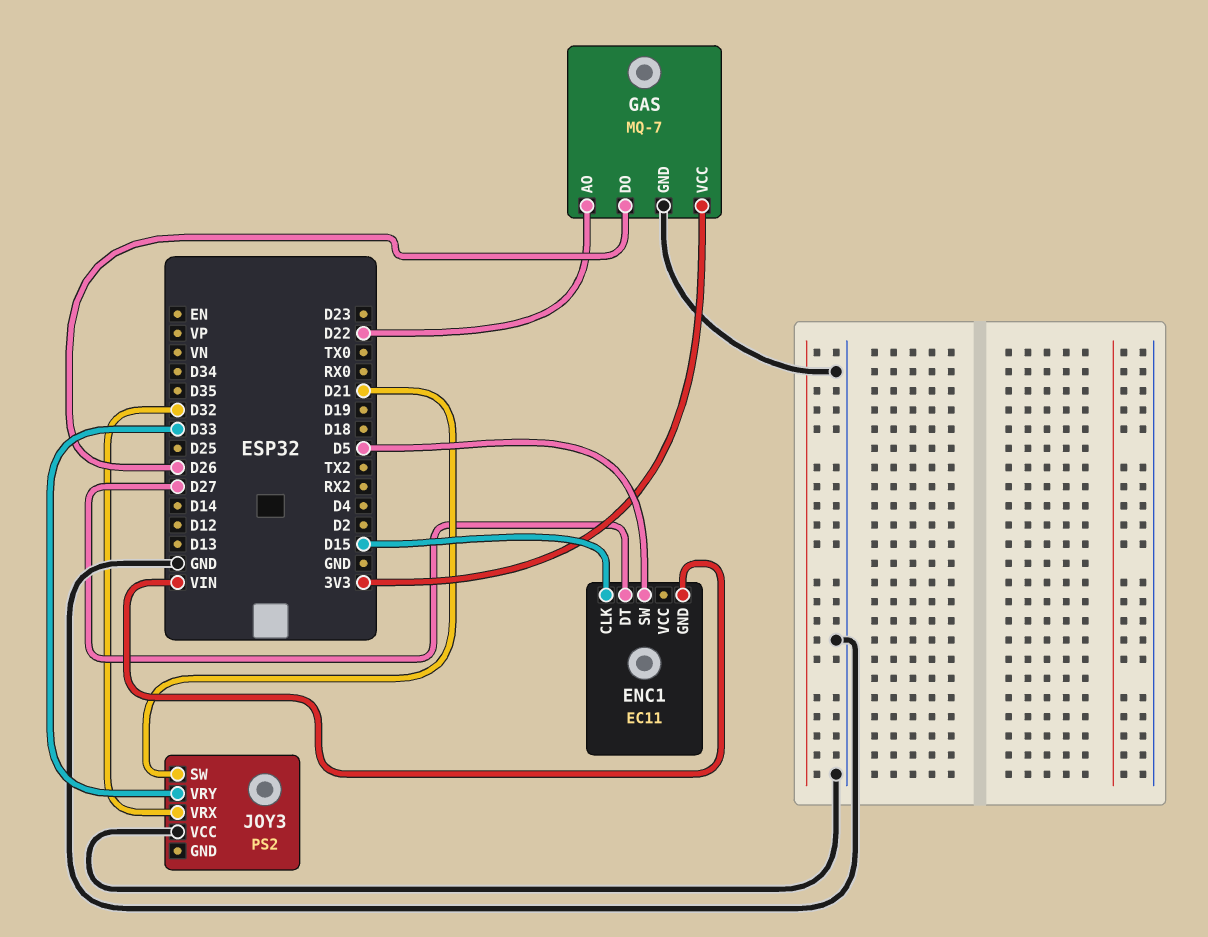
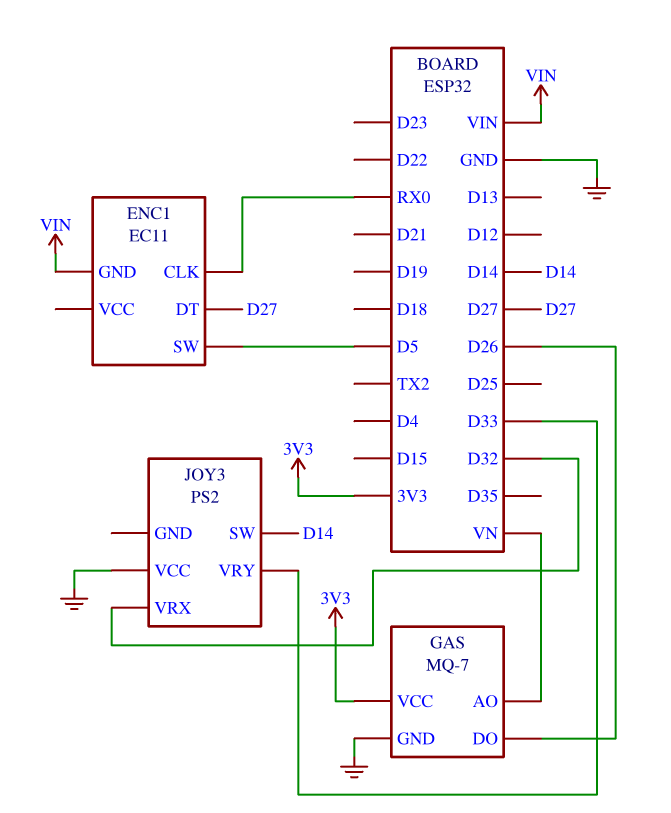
ENC1 pin CLK: D15 -> RX0
GAS pin AO: D22 -> VN
JOY3 pin SW: D21 -> D14

